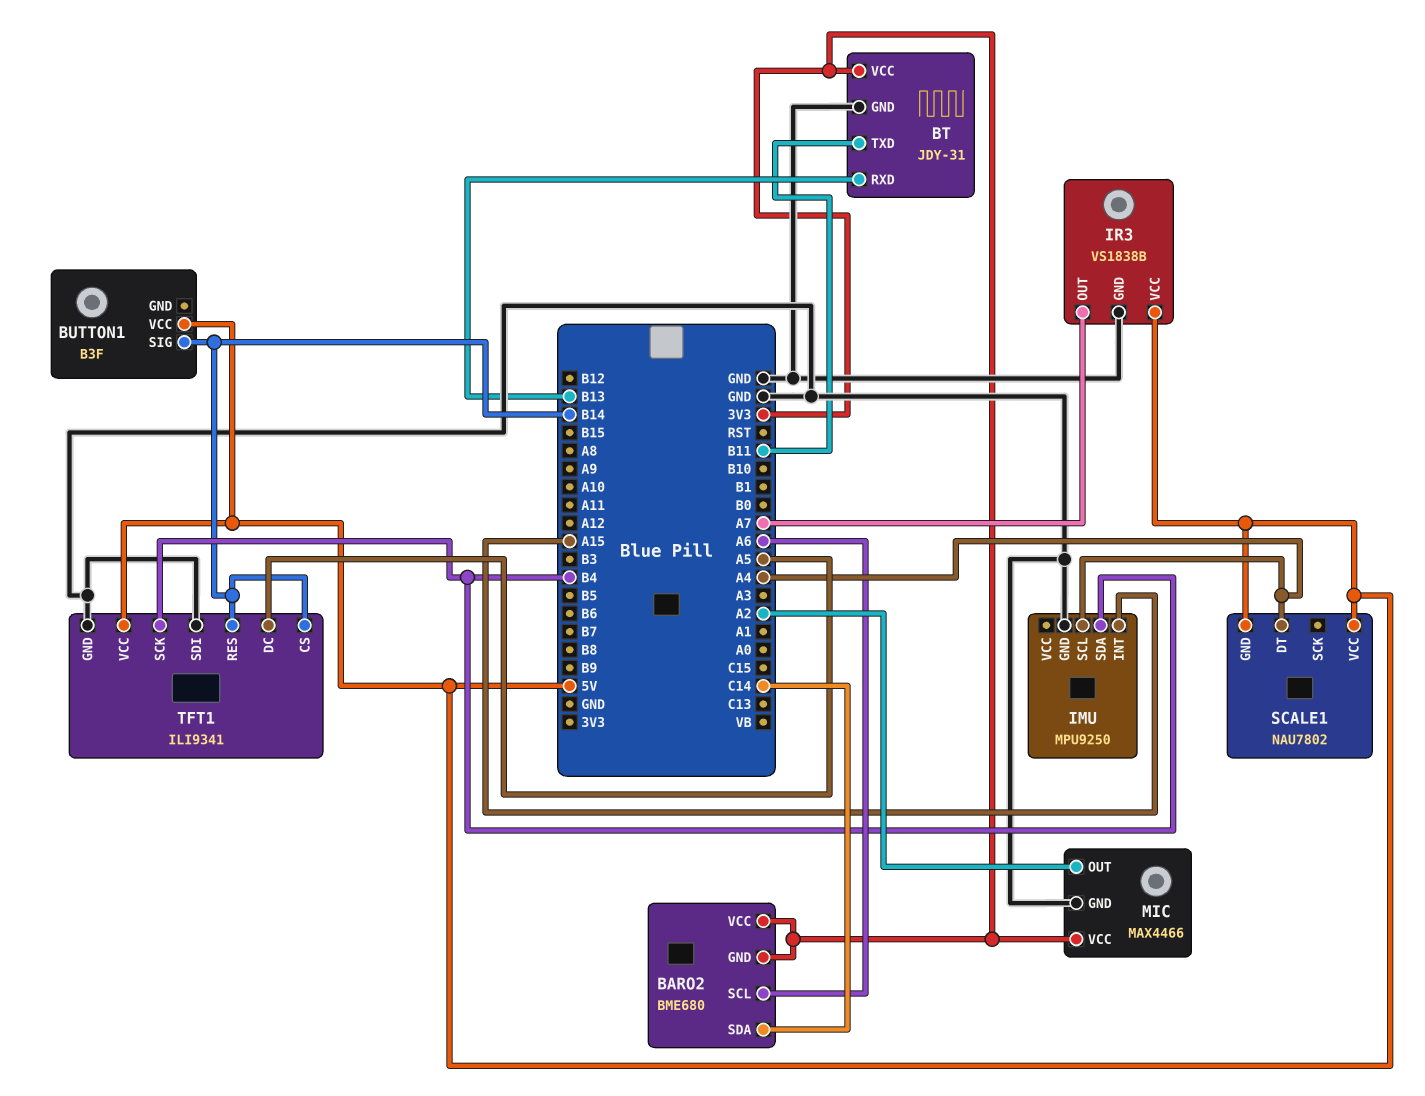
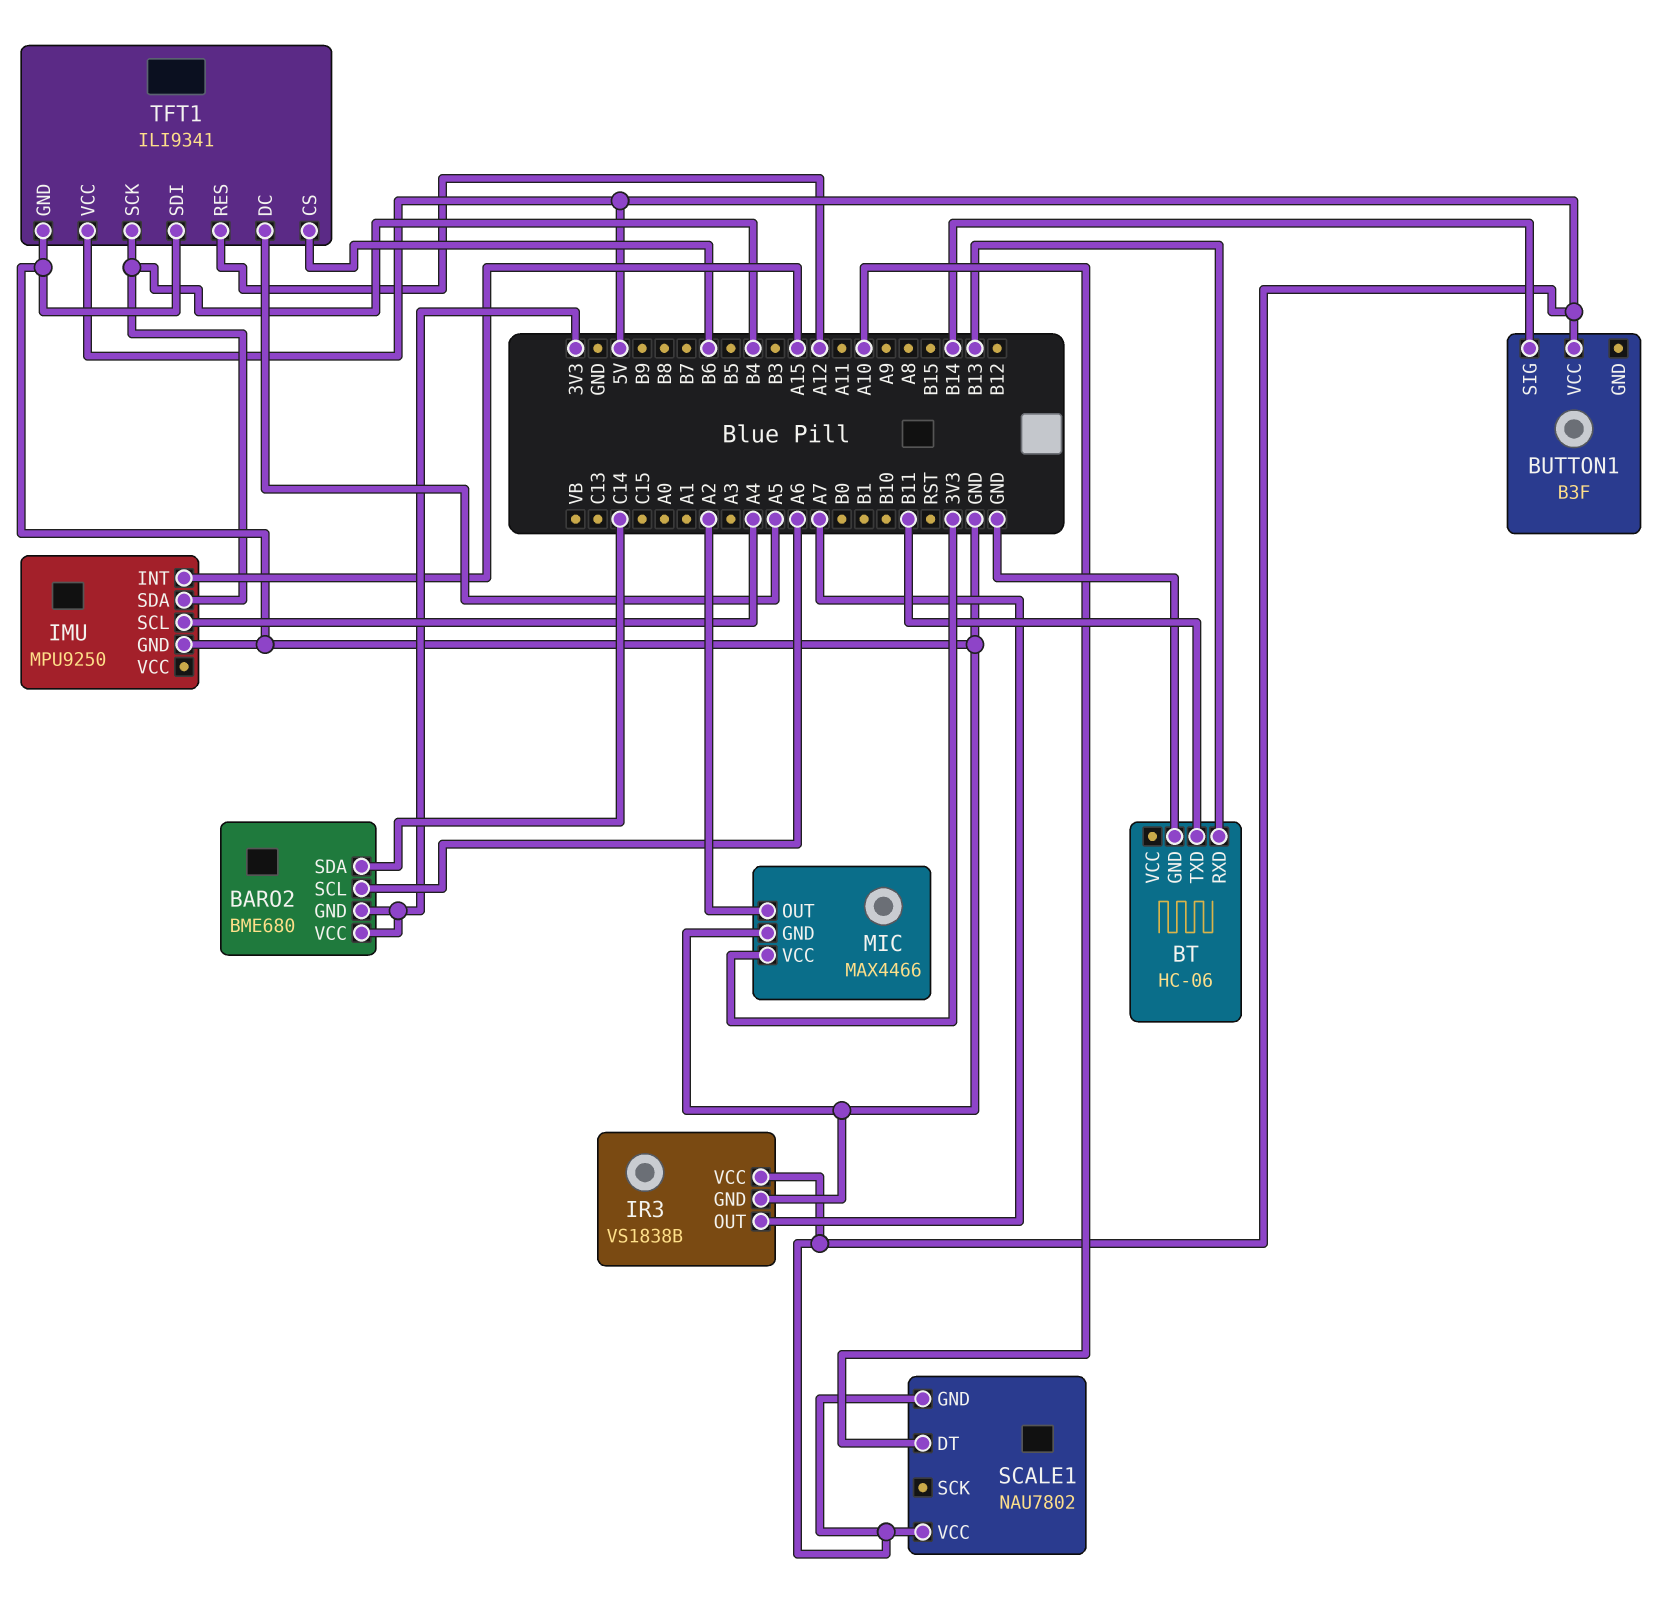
BT: JDY-31 -> HC-06
BT pin VCC: 3V3 -> none
SCALE1 pin DT: A4 -> A10
TFT1 pin CS: B14 -> B6
TFT1 pin RES: B14 -> A12

